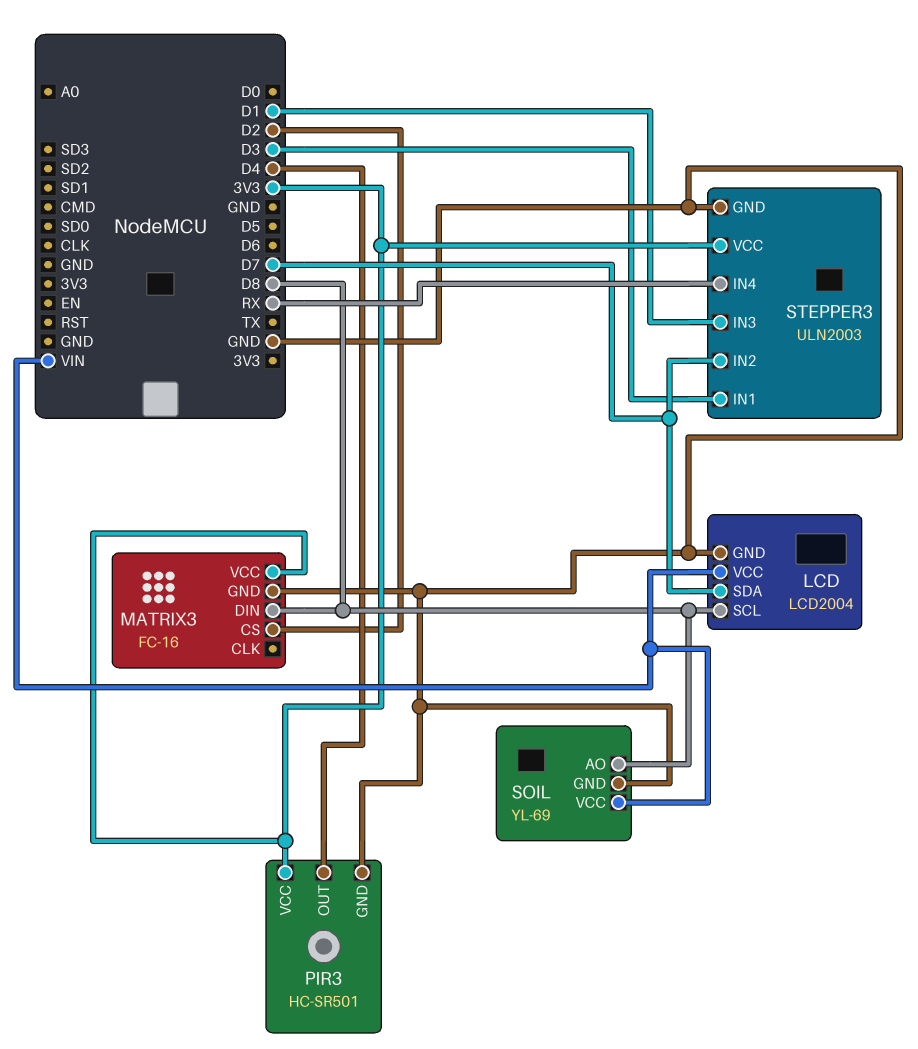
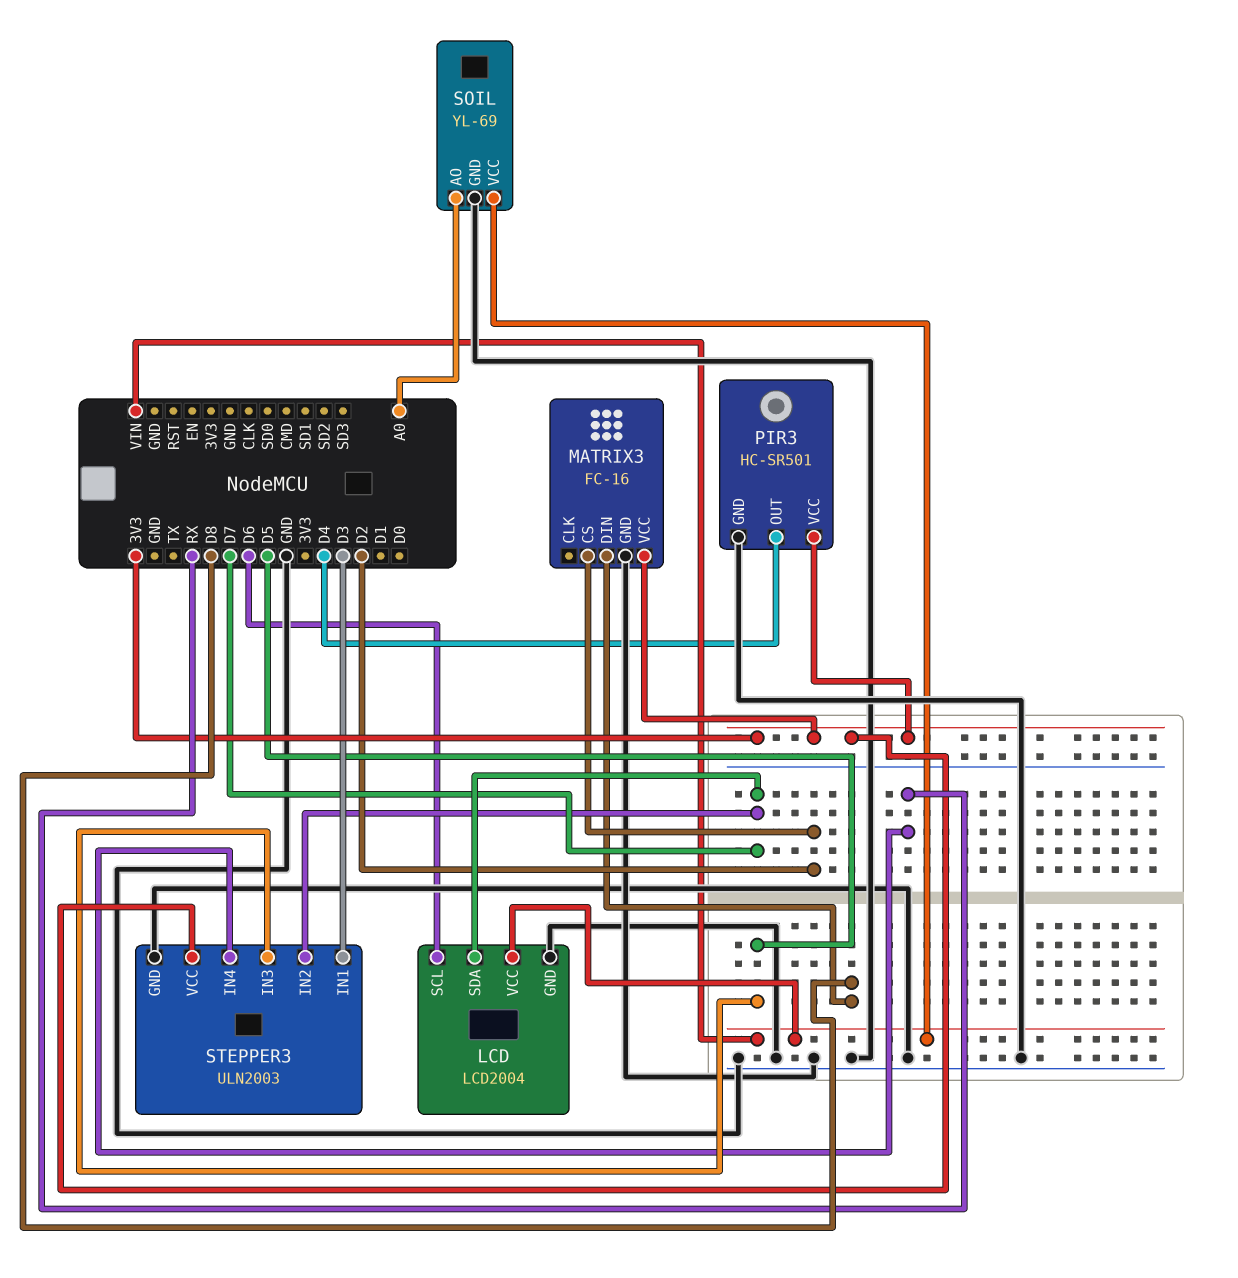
LCD pin SCL: D8 -> D6
SOIL pin AO: D8 -> A0
STEPPER3 pin IN3: D1 -> D5

